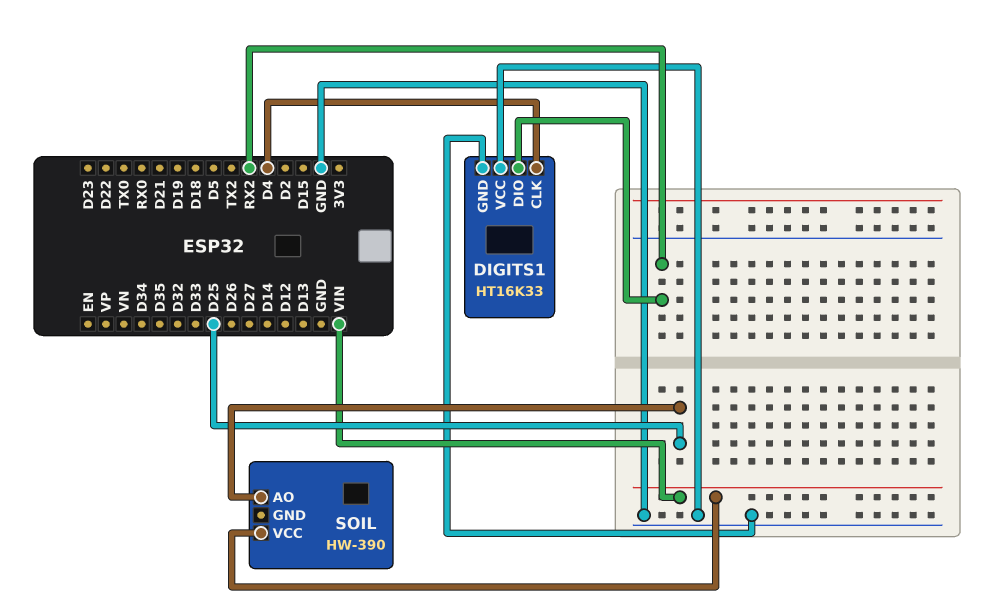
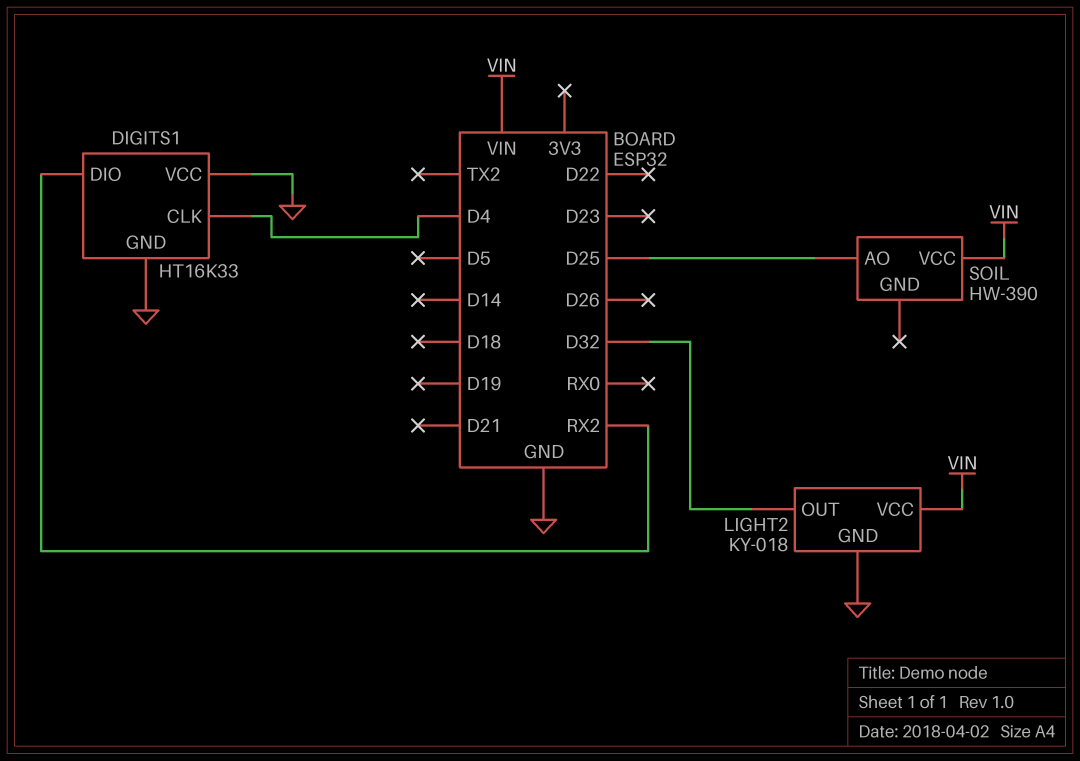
LIGHT2: none -> KY-018
LIGHT2 pin GND: none -> GND
LIGHT2 pin OUT: none -> D32
LIGHT2 pin VCC: none -> VIN

